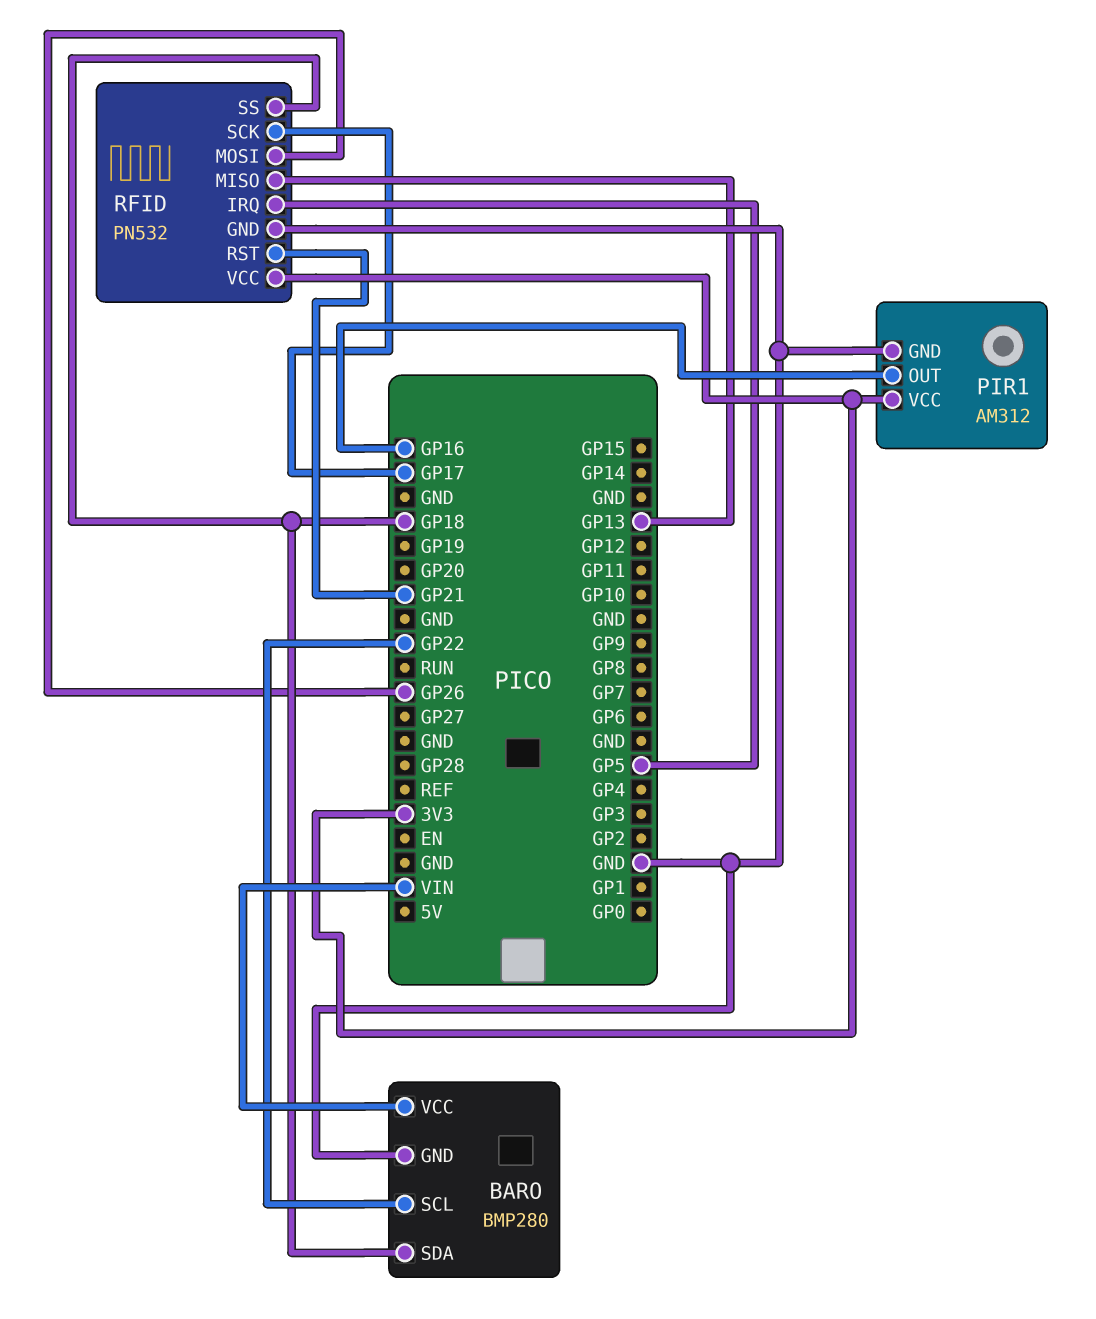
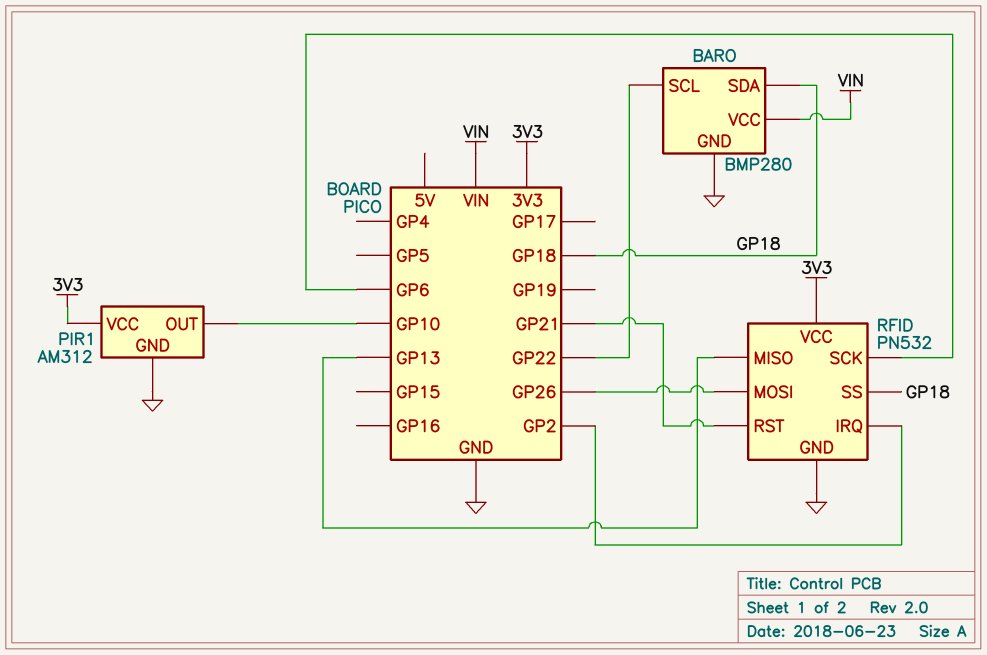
PIR1 pin OUT: GP16 -> GP10
RFID pin IRQ: GP5 -> GP2
RFID pin SCK: GP17 -> GP6

